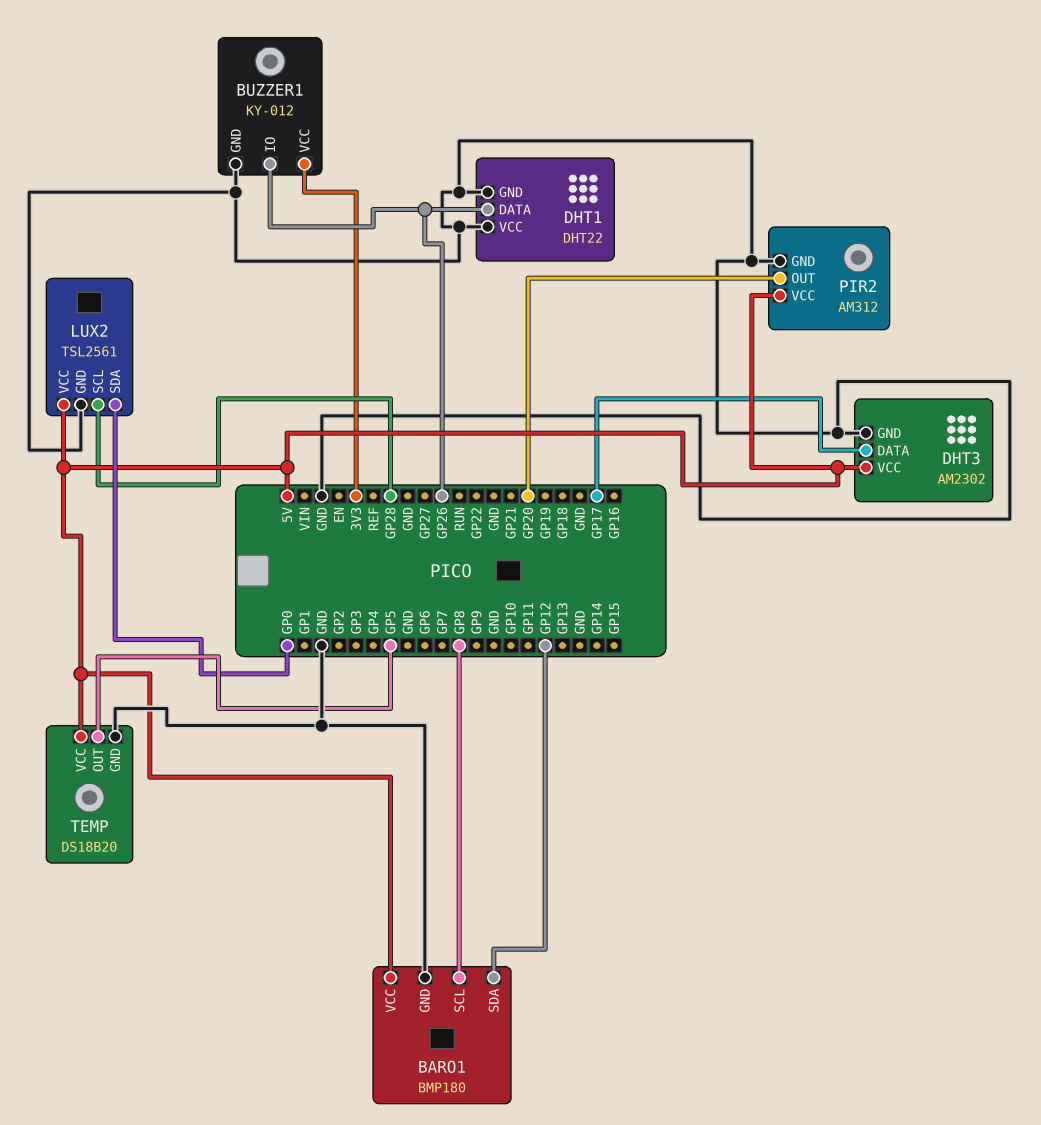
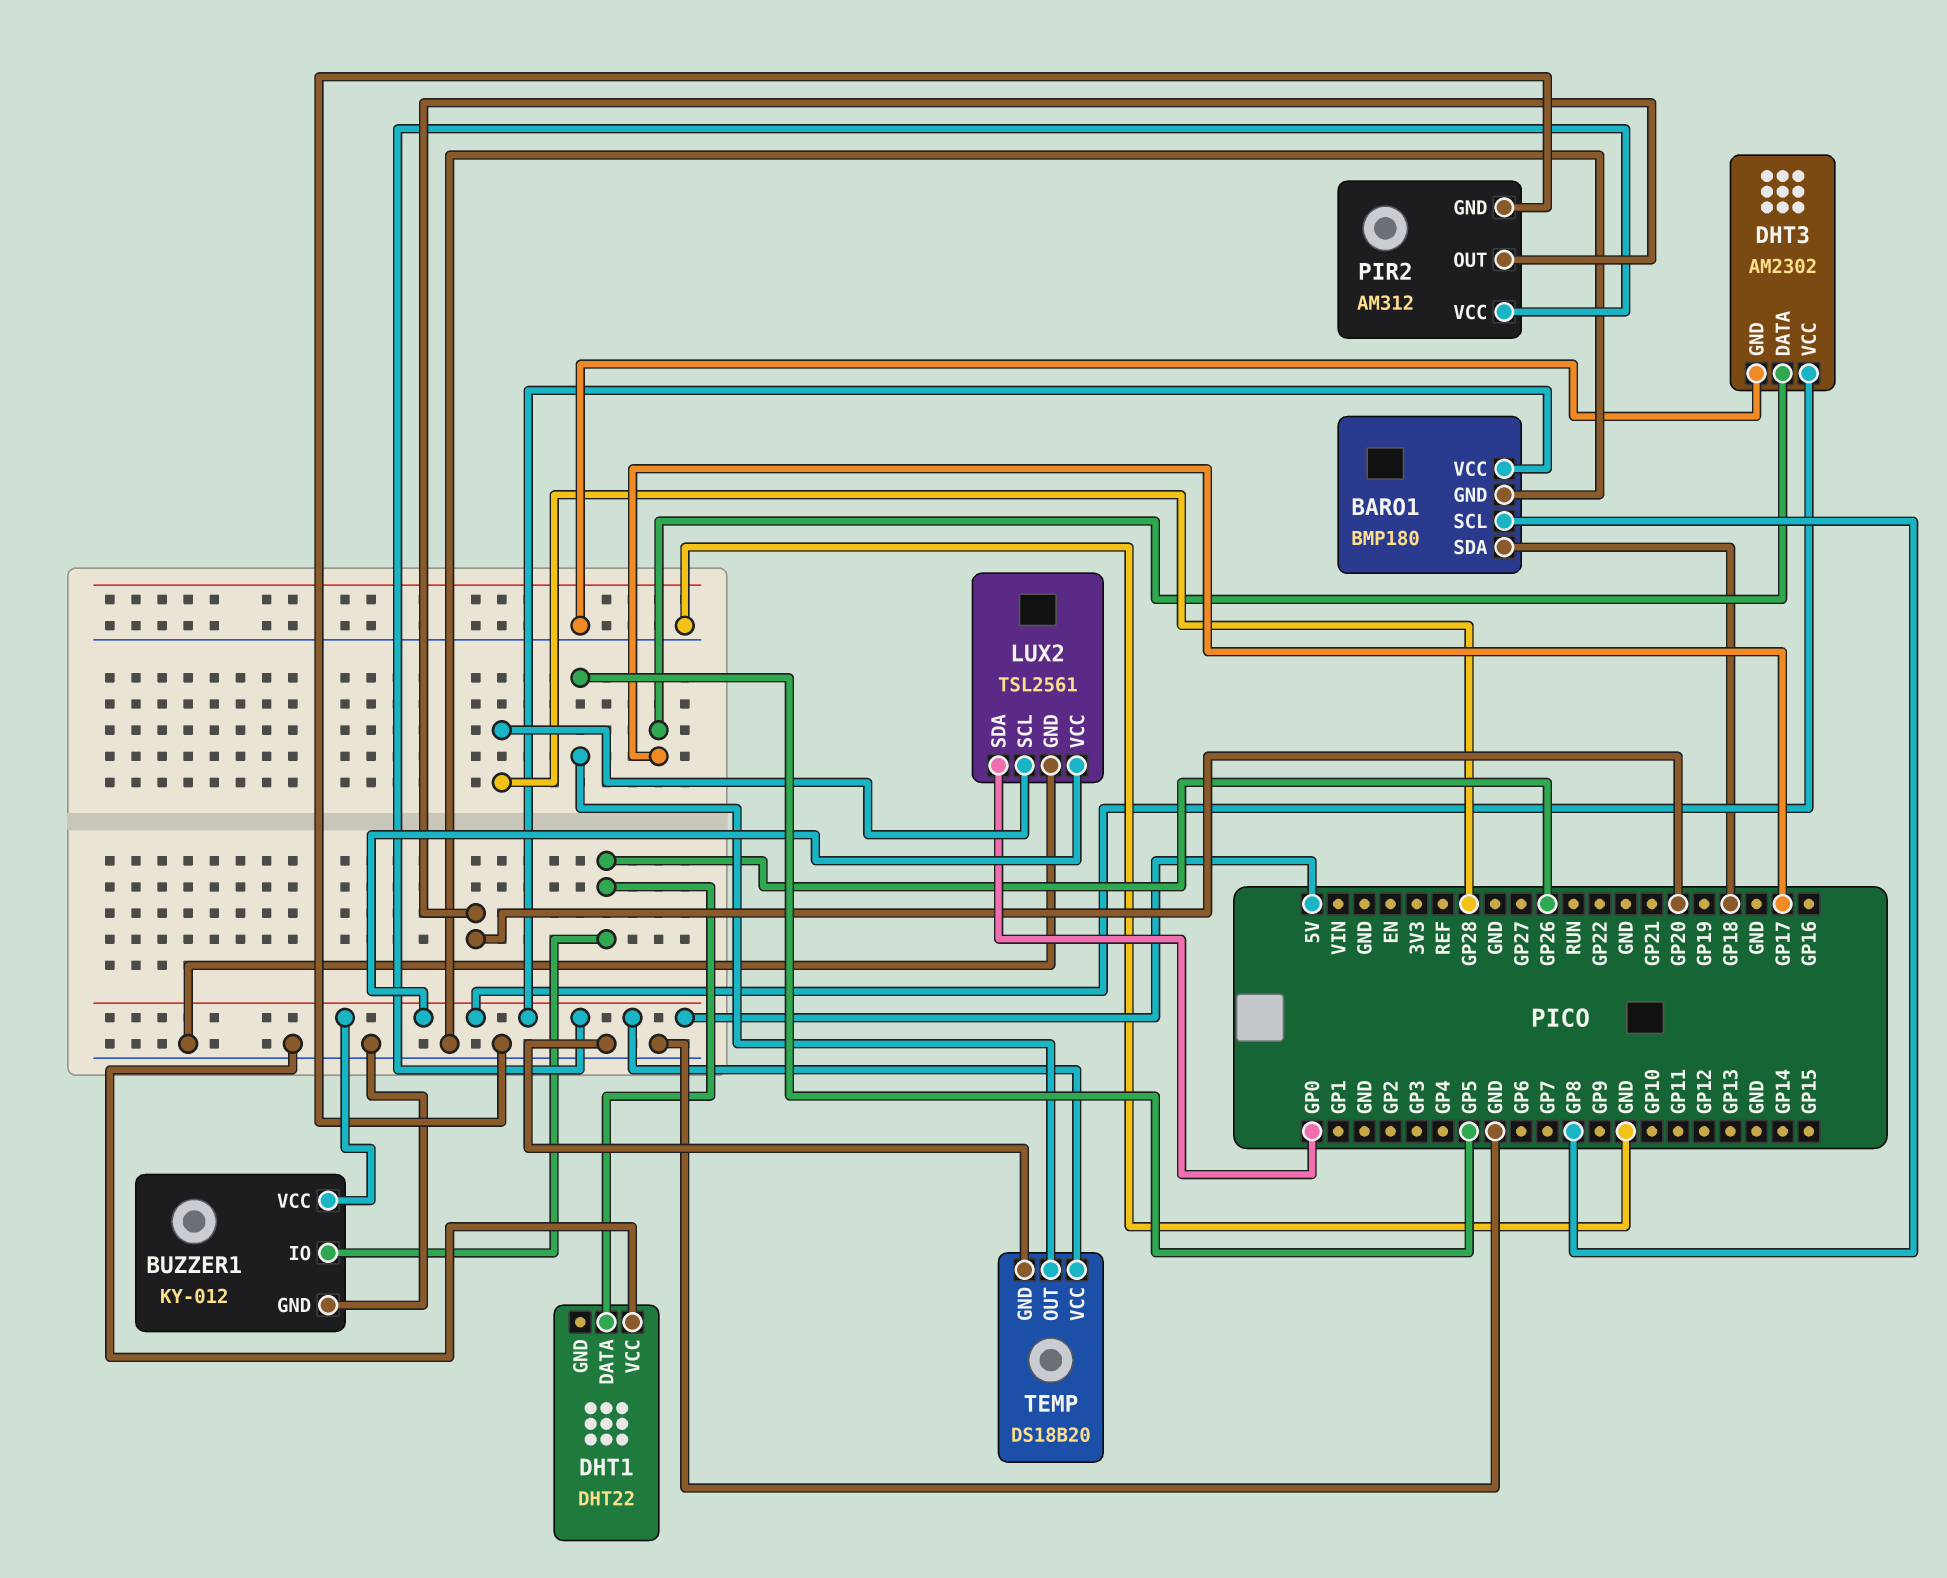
BARO1 pin SDA: GP12 -> GP18
BUZZER1 pin VCC: 3V3 -> 5V
DHT1 pin GND: GND -> none

